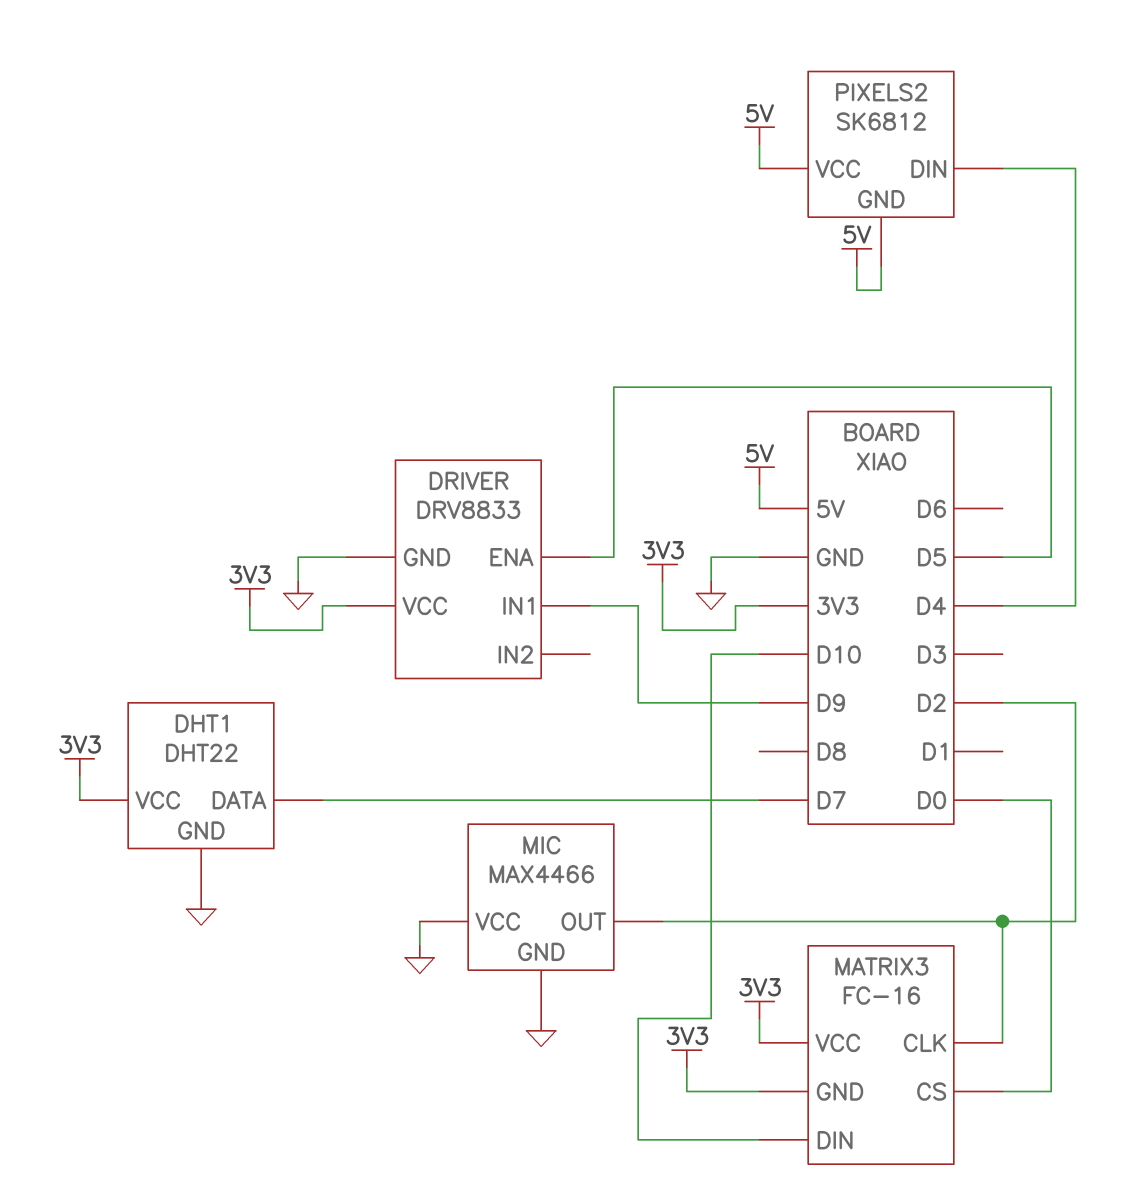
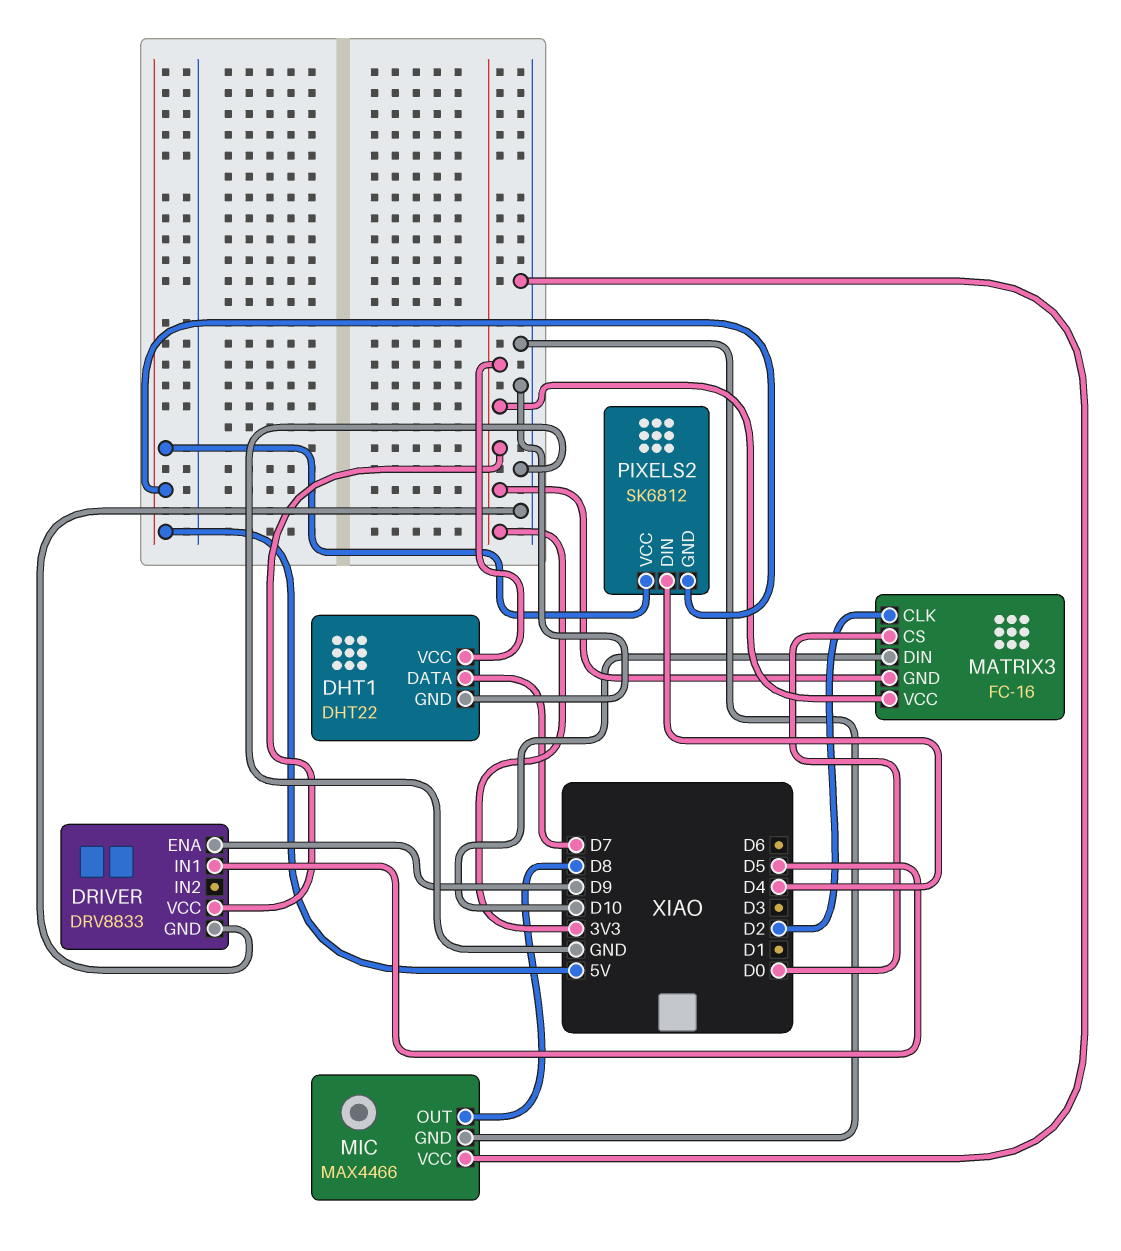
DRIVER pin ENA: D5 -> D9
DRIVER pin IN1: D9 -> D5
MIC pin OUT: D2 -> D8

